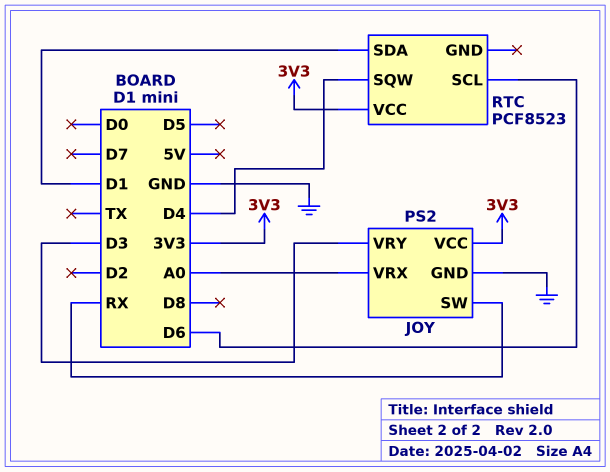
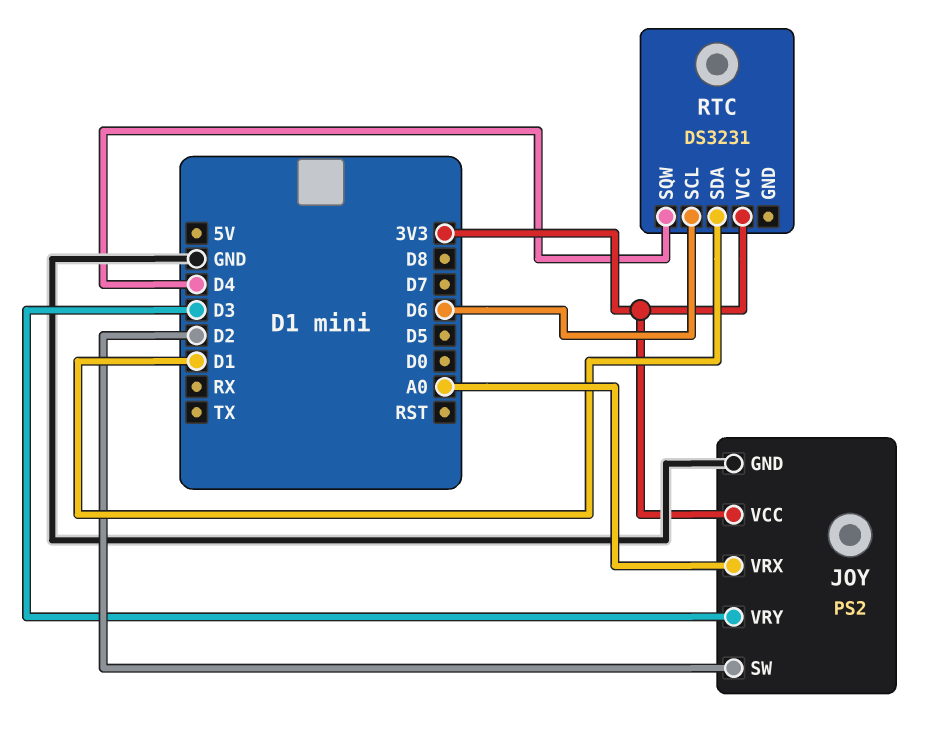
JOY pin SW: RX -> D2
RTC: PCF8523 -> DS3231

